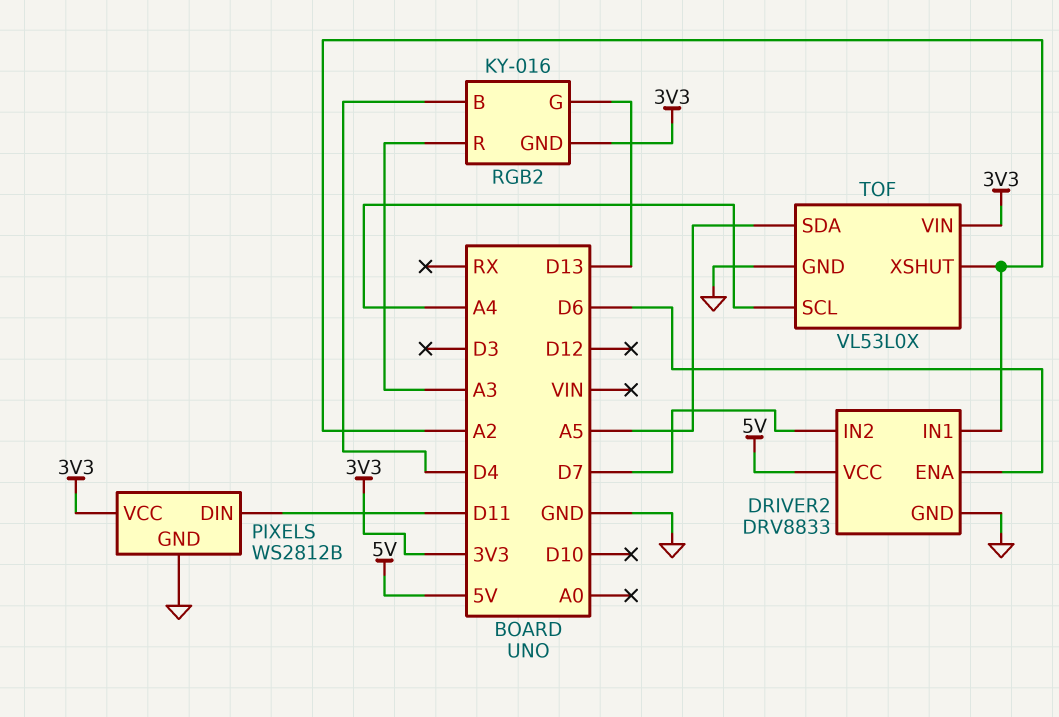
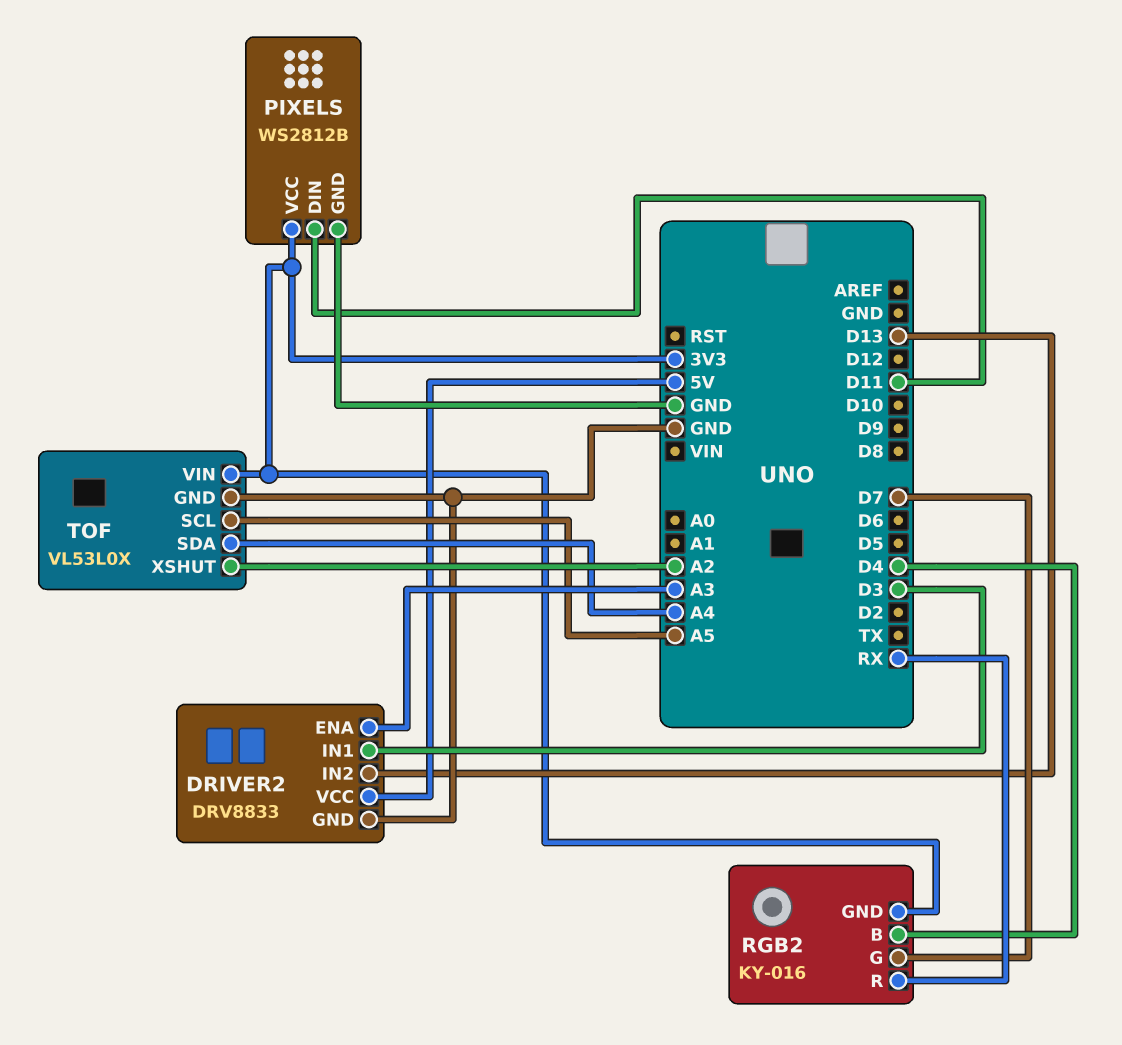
DRIVER2 pin ENA: D6 -> A3
DRIVER2 pin IN1: A2 -> D3
DRIVER2 pin IN2: D7 -> D13
RGB2 pin G: D13 -> D7
RGB2 pin R: A3 -> RX
TOF pin SCL: A4 -> A5
TOF pin SDA: A5 -> A4

